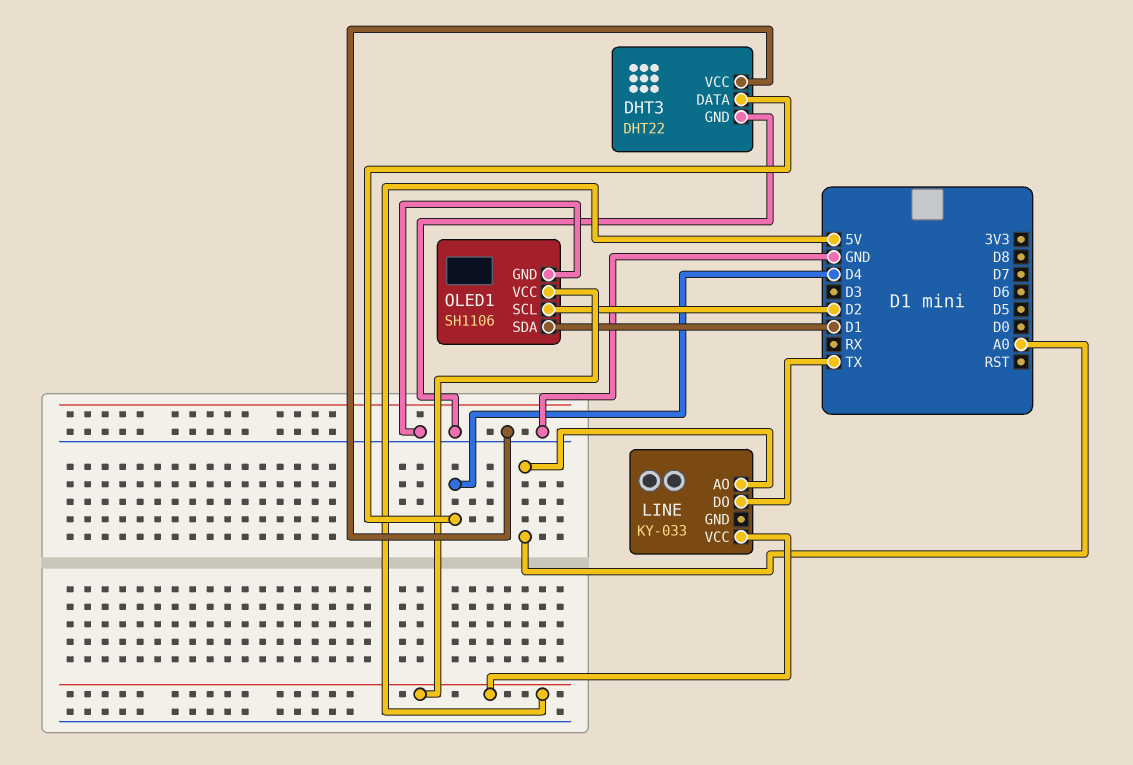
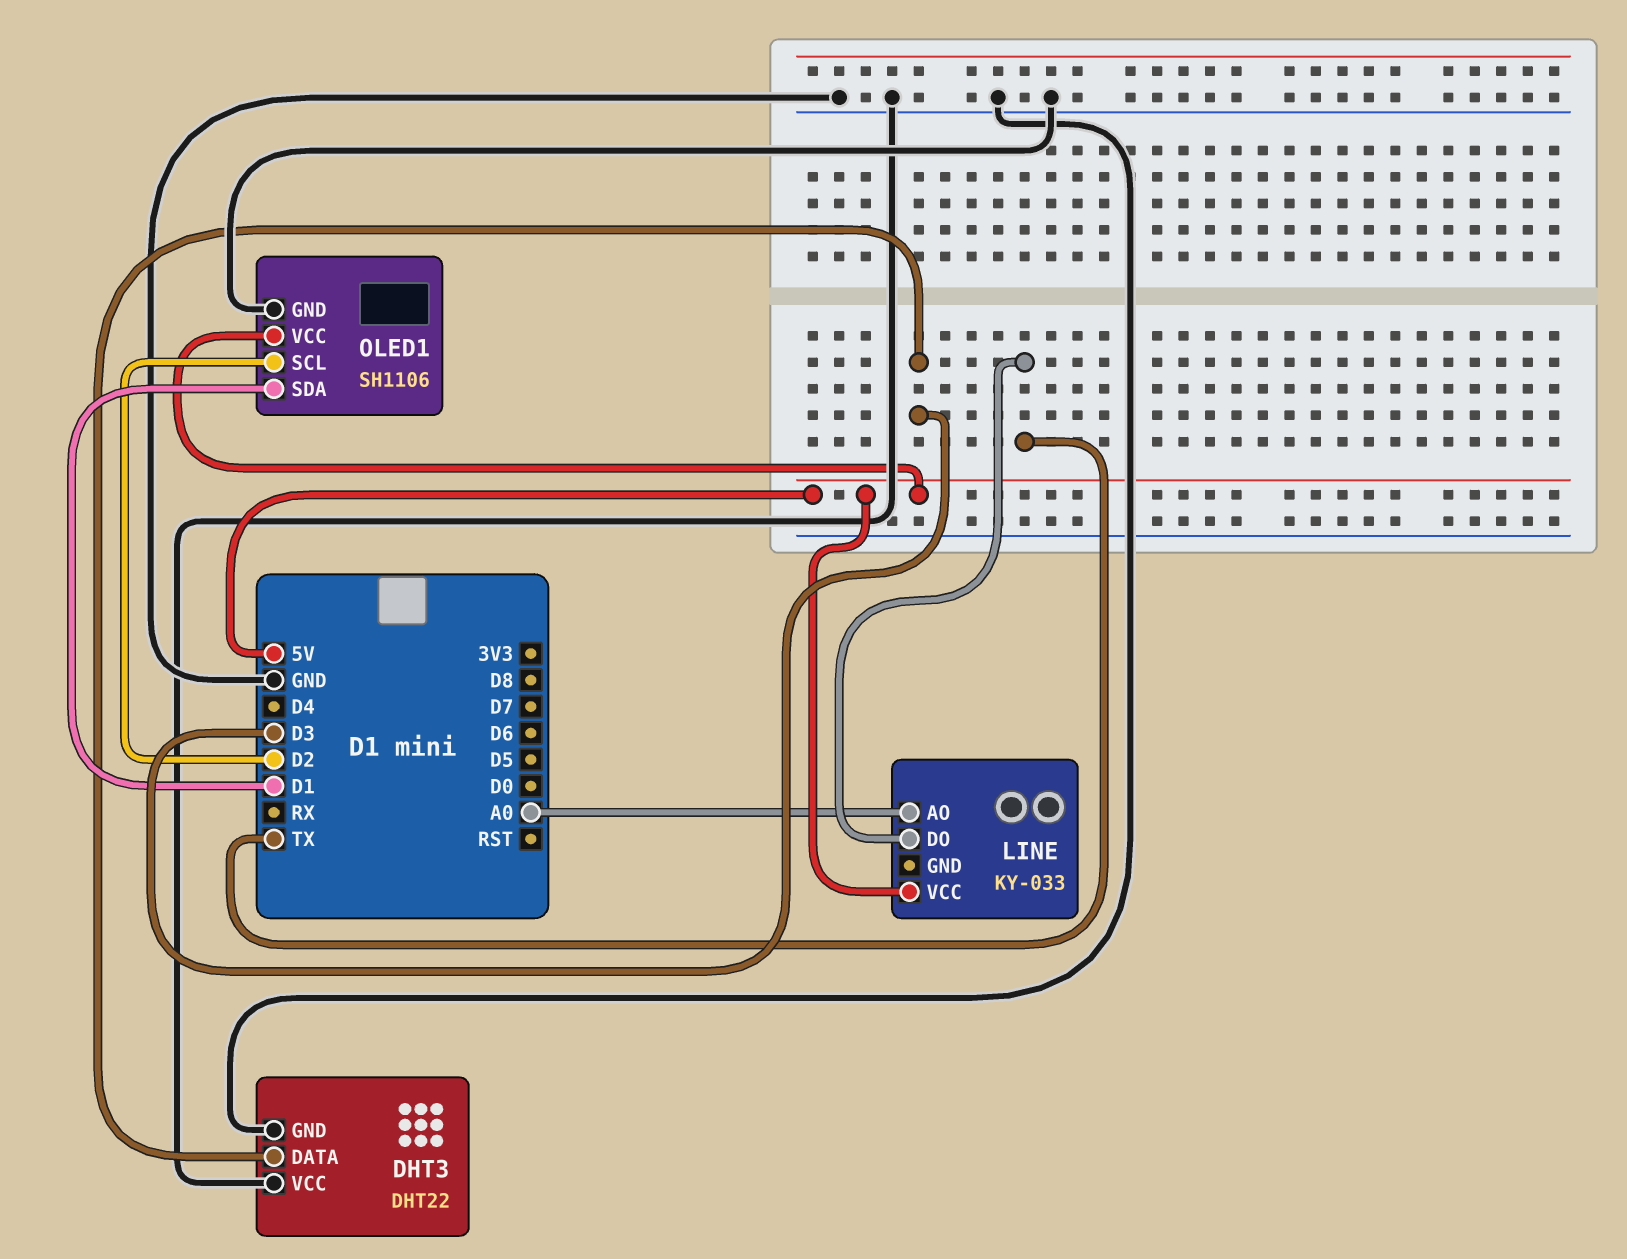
DHT3 pin DATA: D4 -> D3

